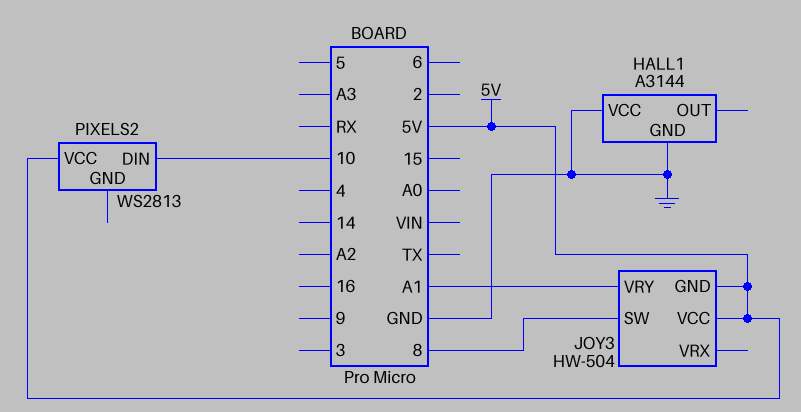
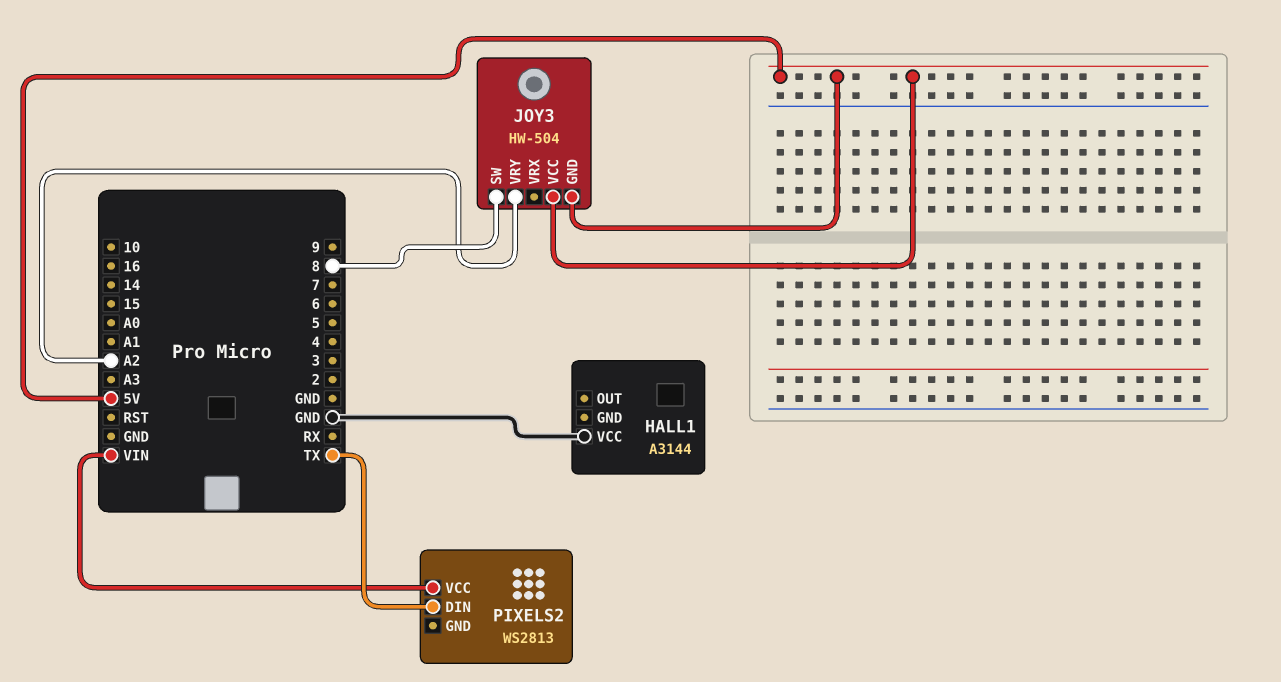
HALL1 pin GND: GND -> none
JOY3 pin VRY: A1 -> A2
PIXELS2 pin DIN: 10 -> TX
PIXELS2 pin VCC: 5V -> VIN

